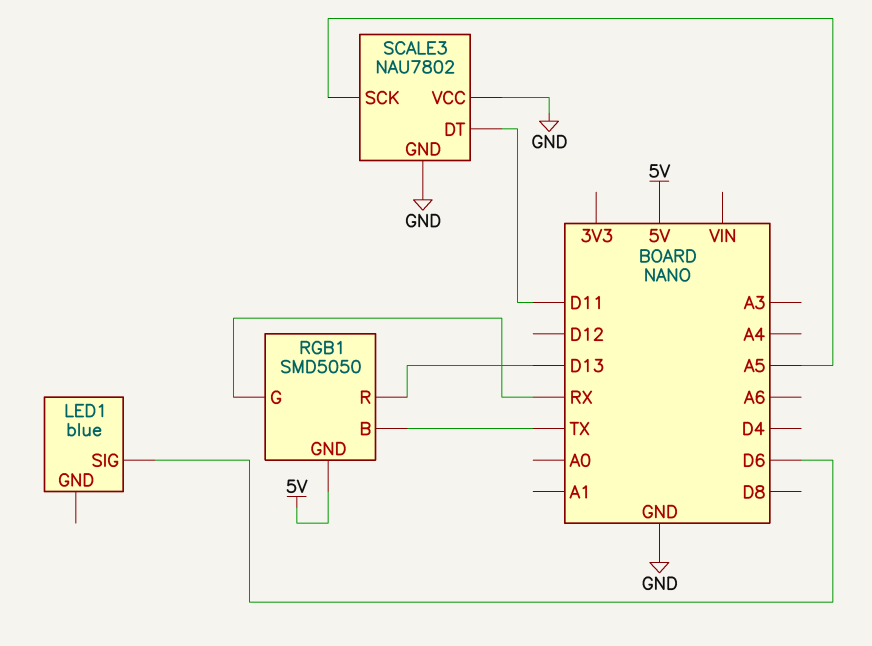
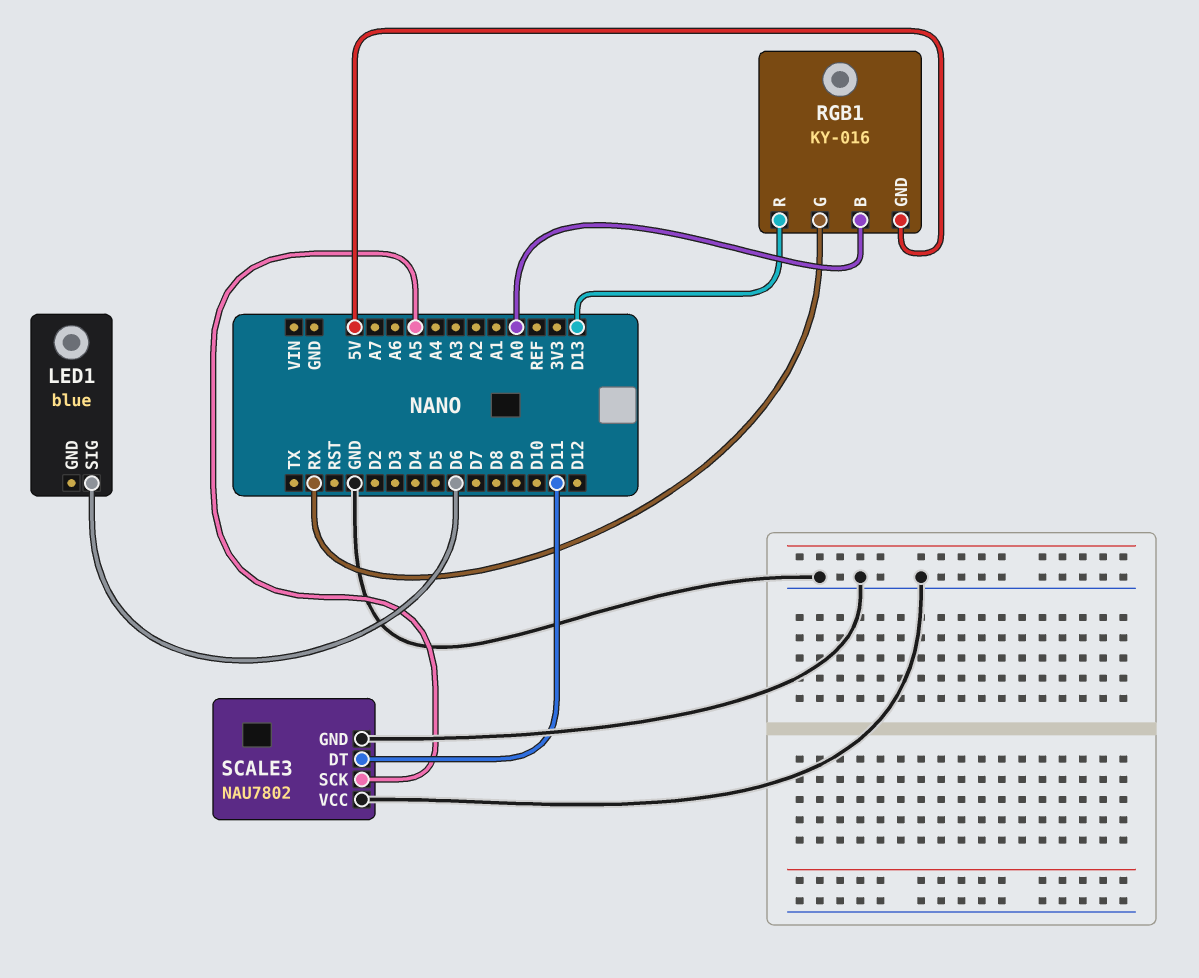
RGB1: SMD5050 -> KY-016
RGB1 pin B: TX -> A0

